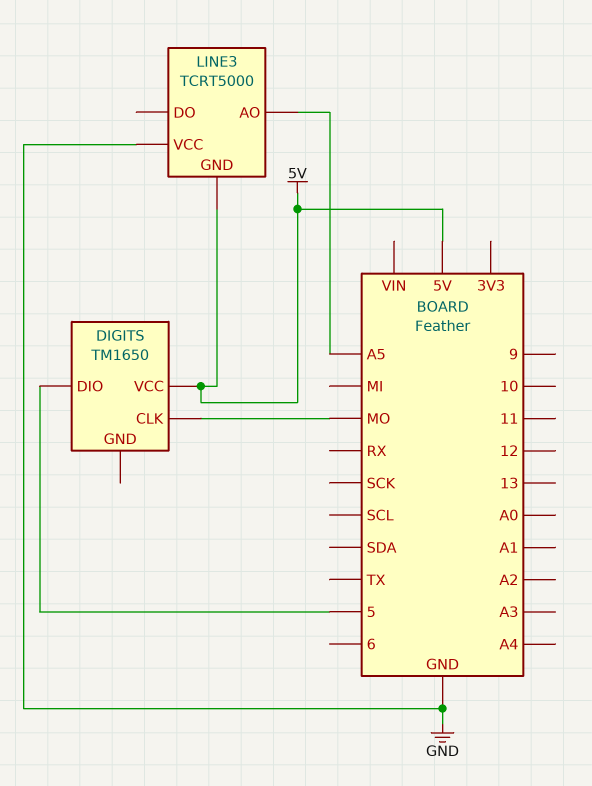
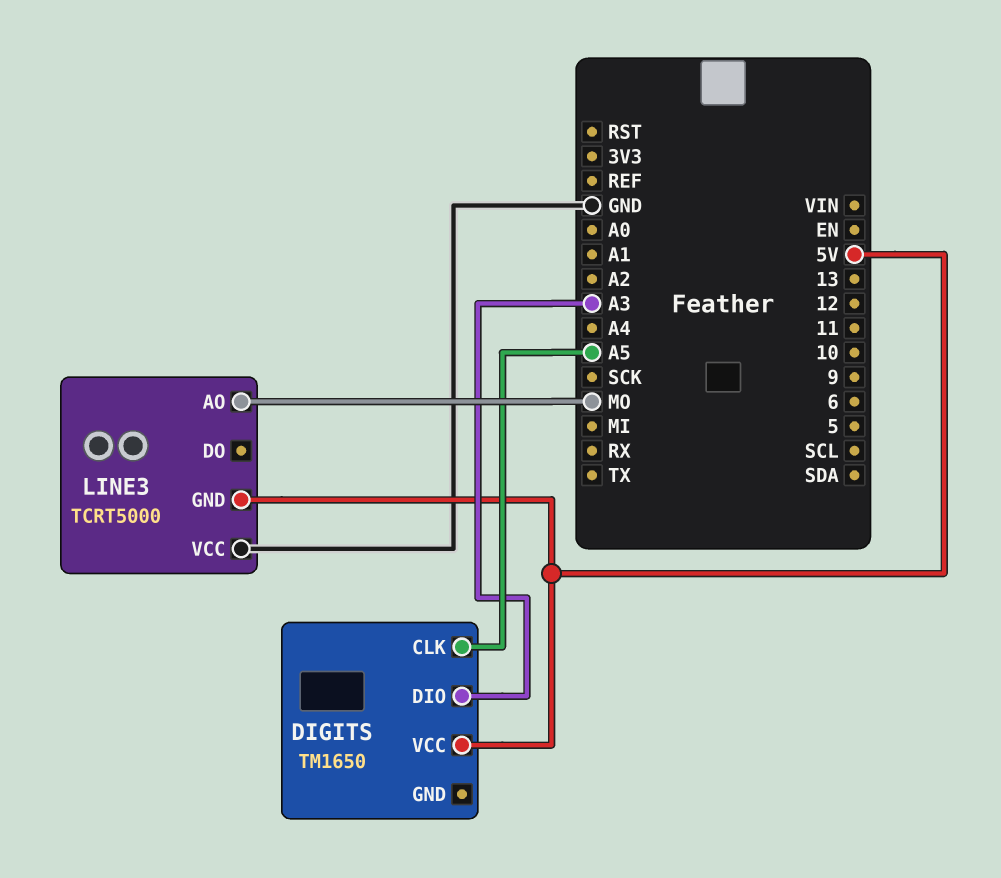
DIGITS pin CLK: MO -> A5
DIGITS pin DIO: 5 -> A3
LINE3 pin AO: A5 -> MO

